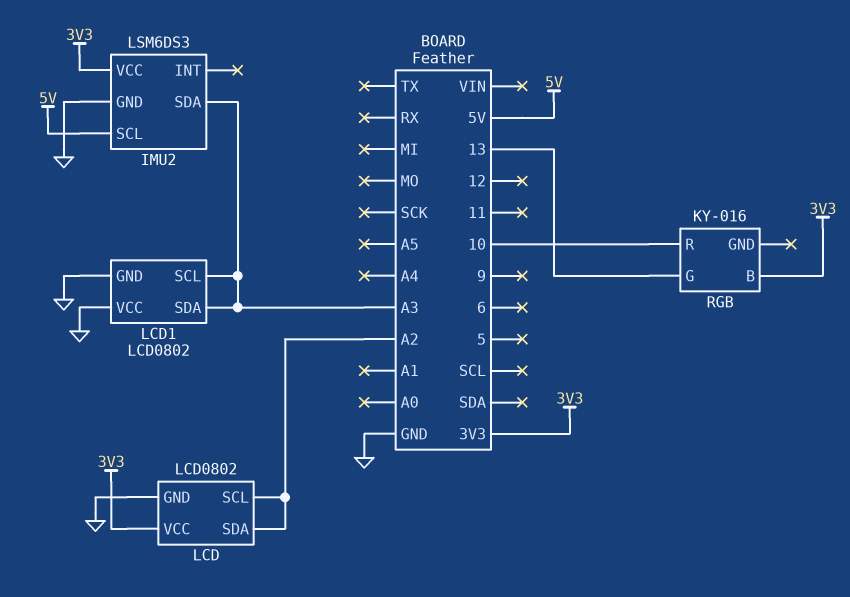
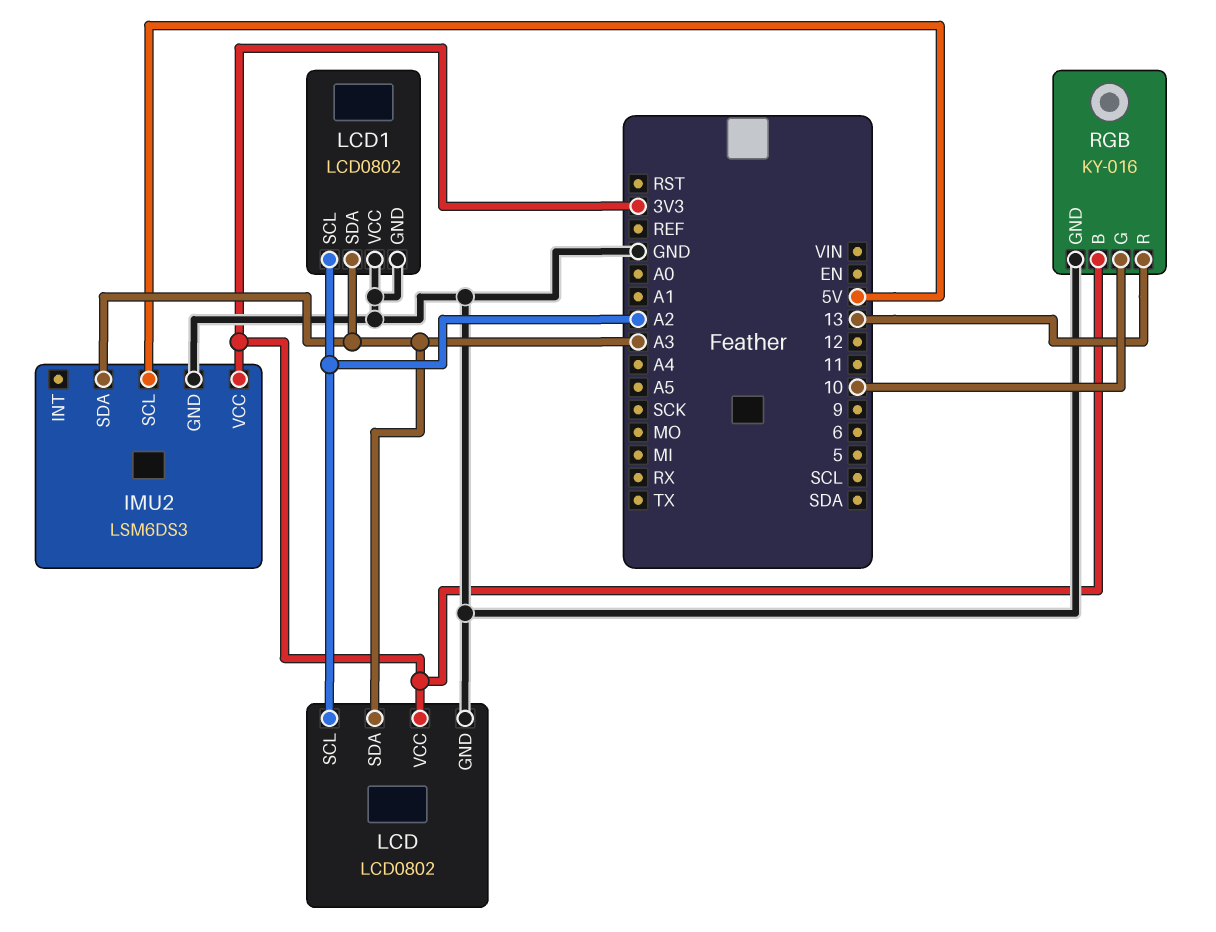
LCD pin SDA: A2 -> A3
LCD1 pin SCL: A3 -> A2
RGB pin G: 13 -> 10
RGB pin GND: none -> GND
RGB pin R: 10 -> 13

